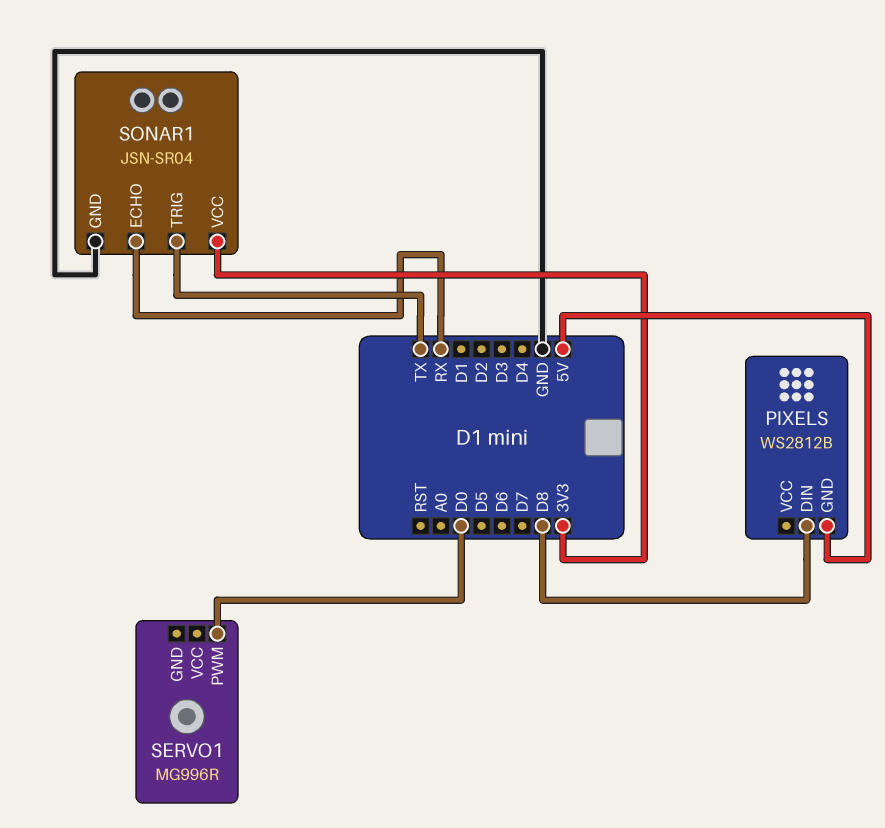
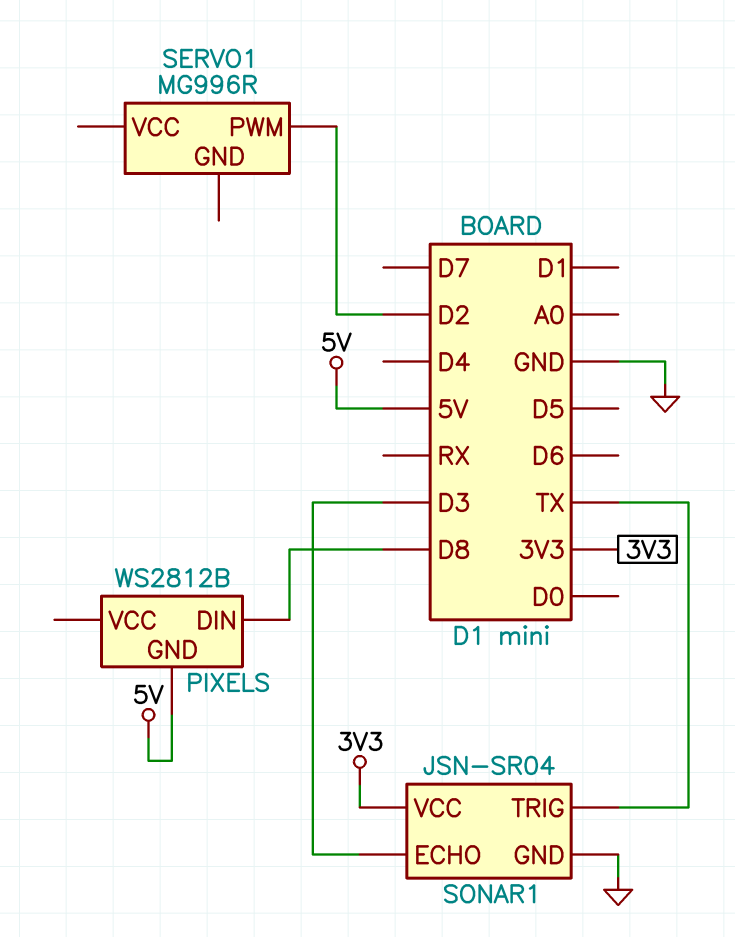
SERVO1 pin PWM: D0 -> D2
SONAR1 pin ECHO: RX -> D3

